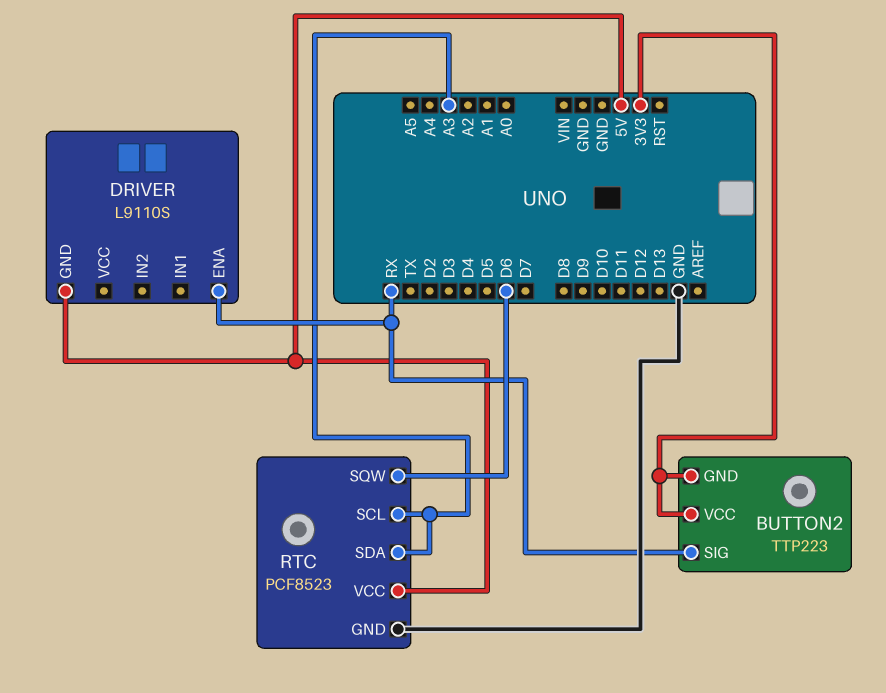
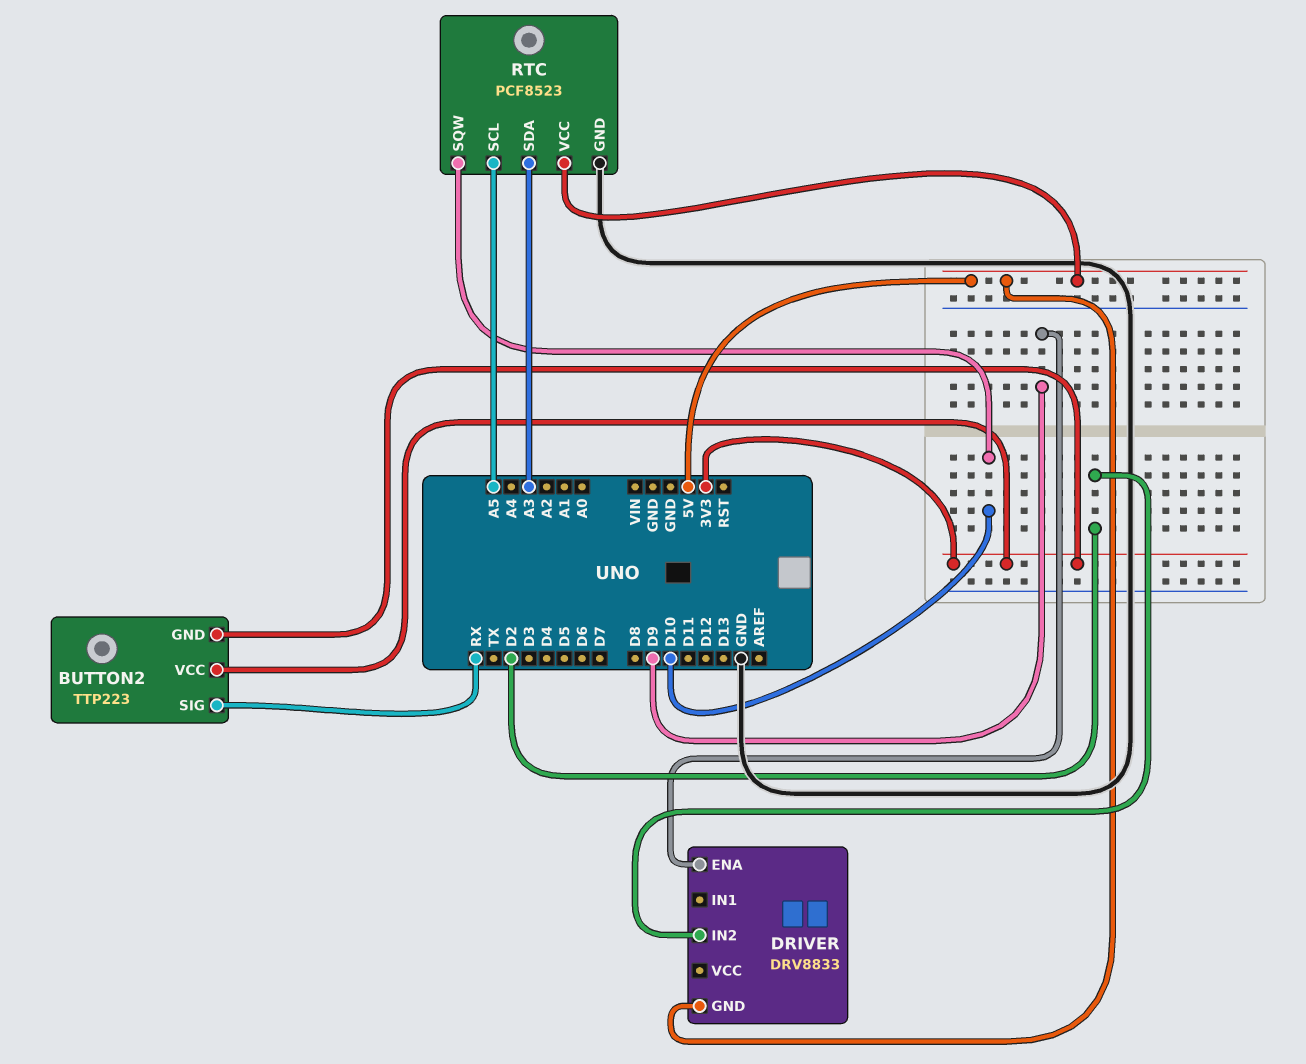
DRIVER: L9110S -> DRV8833
DRIVER pin ENA: RX -> D9
DRIVER pin IN2: none -> D2
RTC pin SCL: A3 -> A5
RTC pin SQW: D6 -> D10

